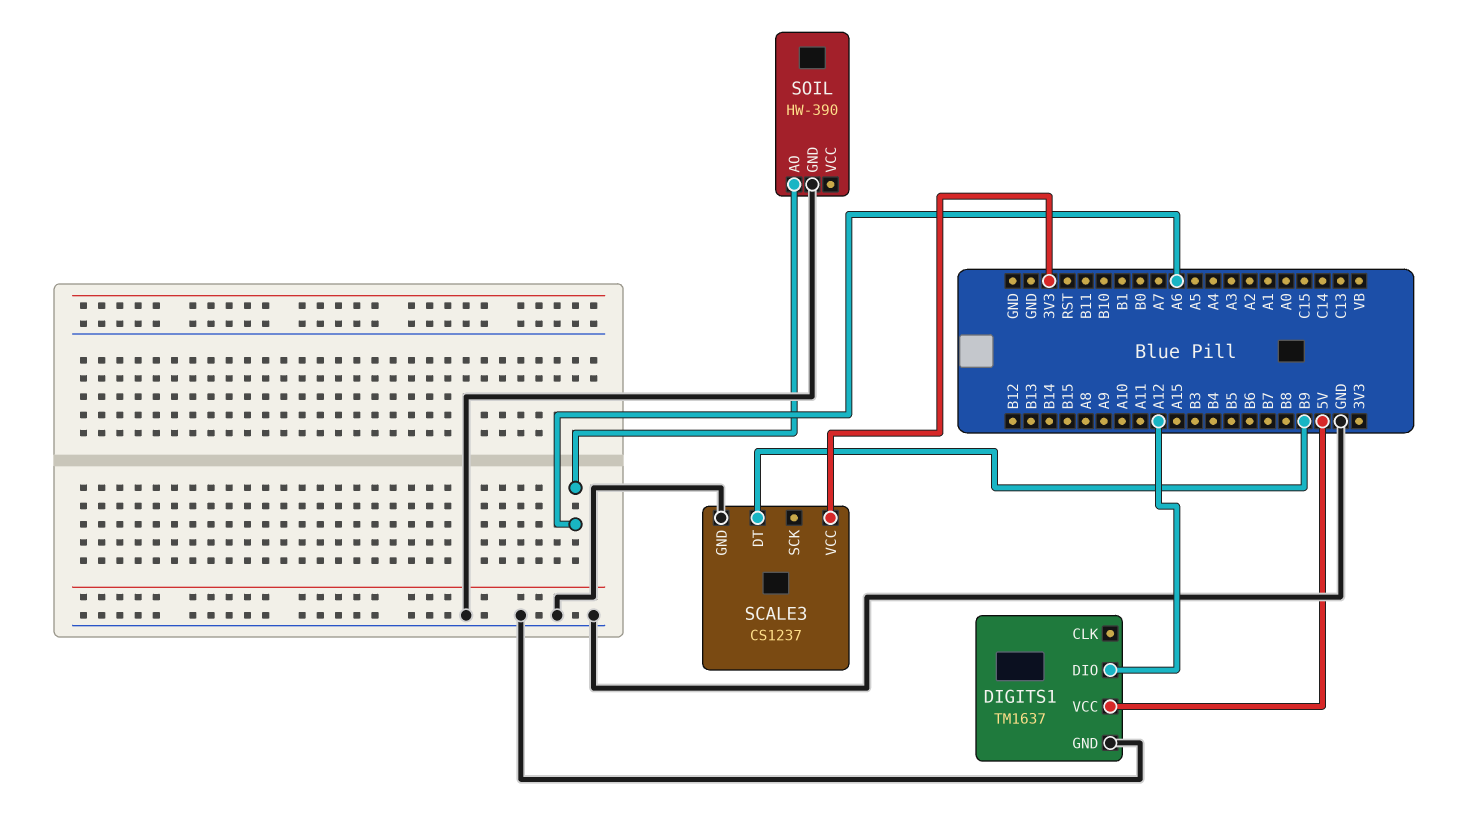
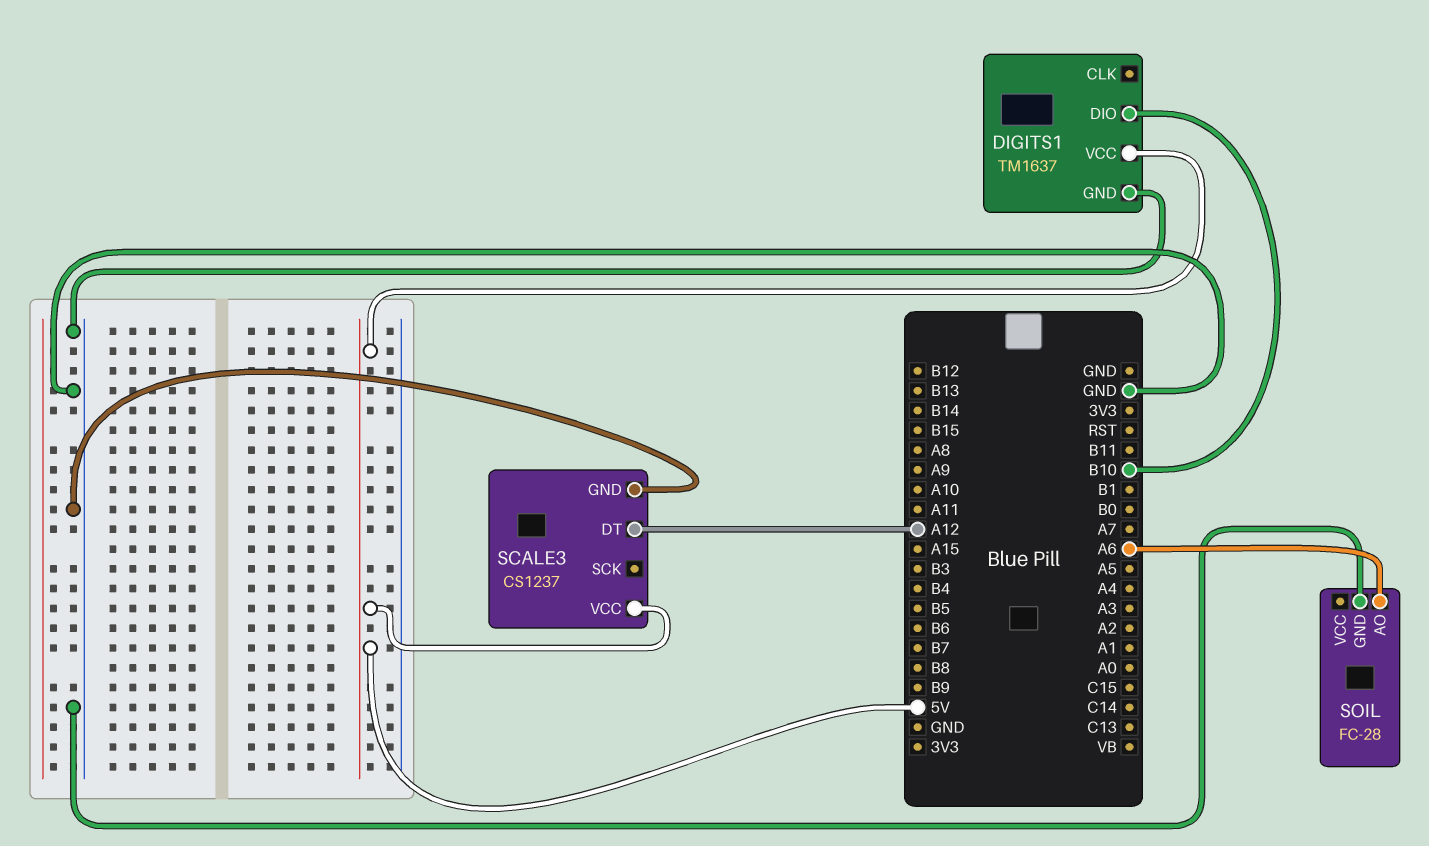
DIGITS1 pin DIO: A12 -> B10
SCALE3 pin DT: B9 -> A12
SCALE3 pin VCC: 3V3 -> 5V
SOIL: HW-390 -> FC-28

